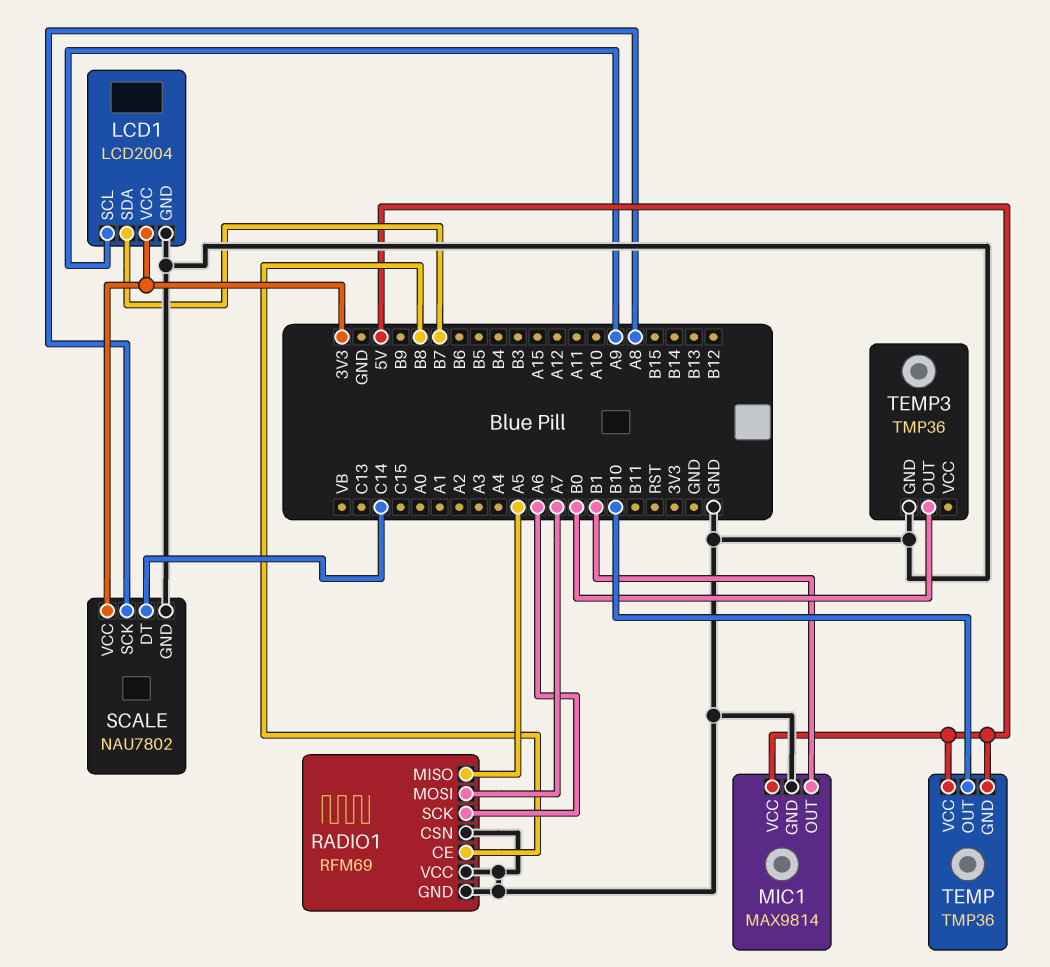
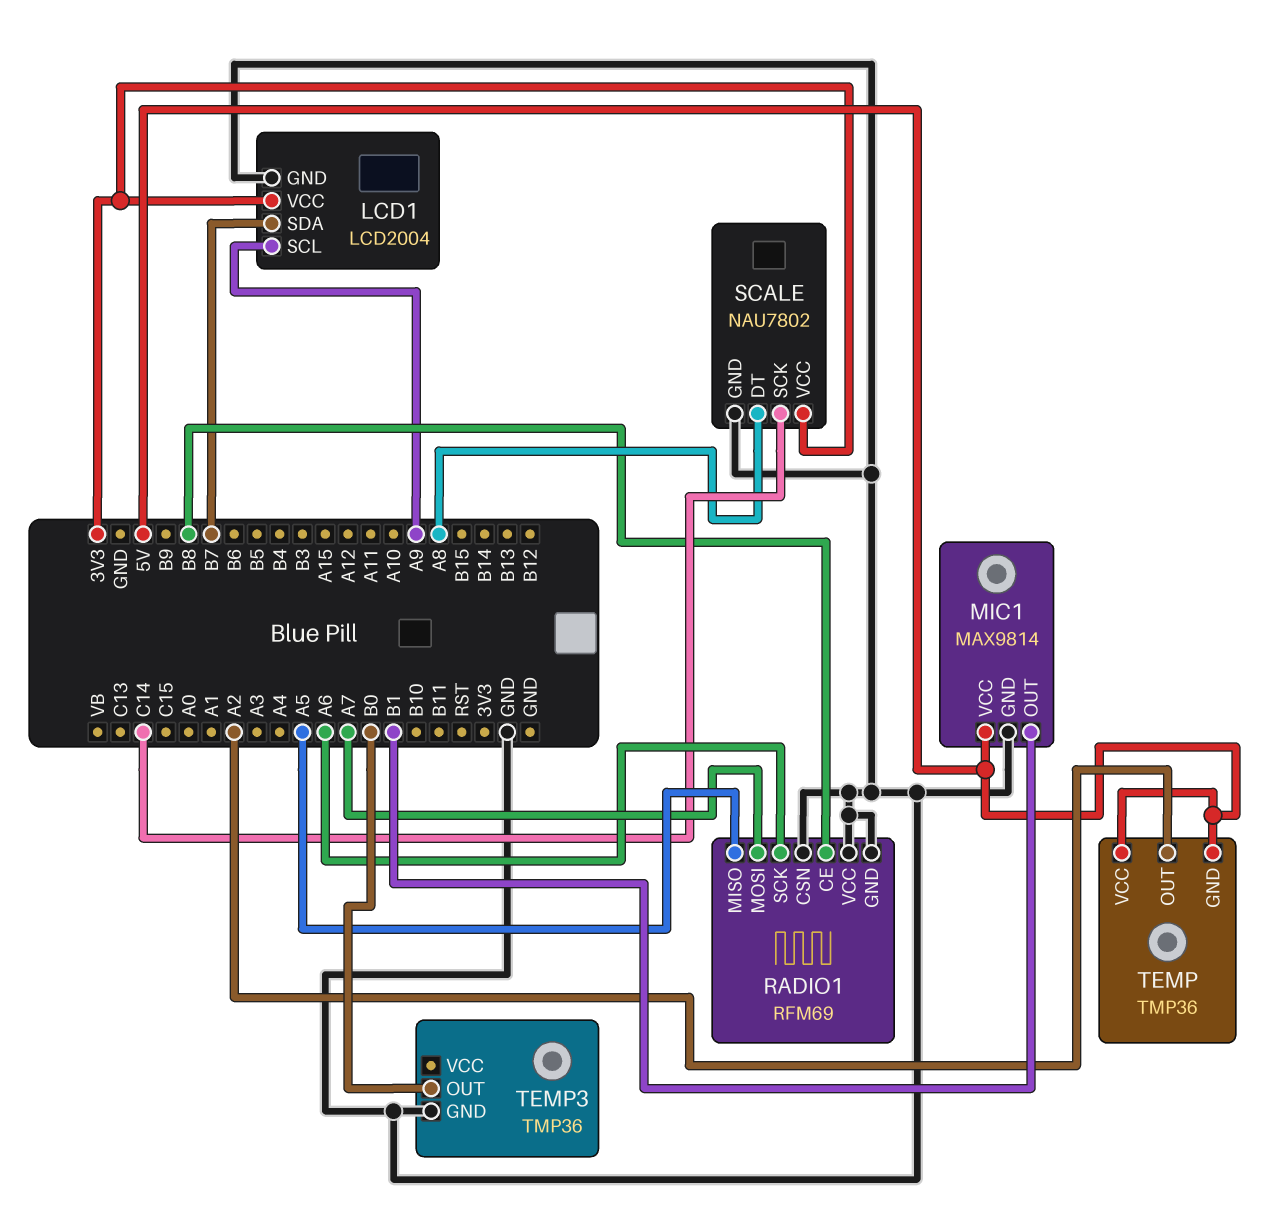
SCALE pin DT: C14 -> A8
SCALE pin SCK: A8 -> C14
TEMP pin OUT: B10 -> A2

